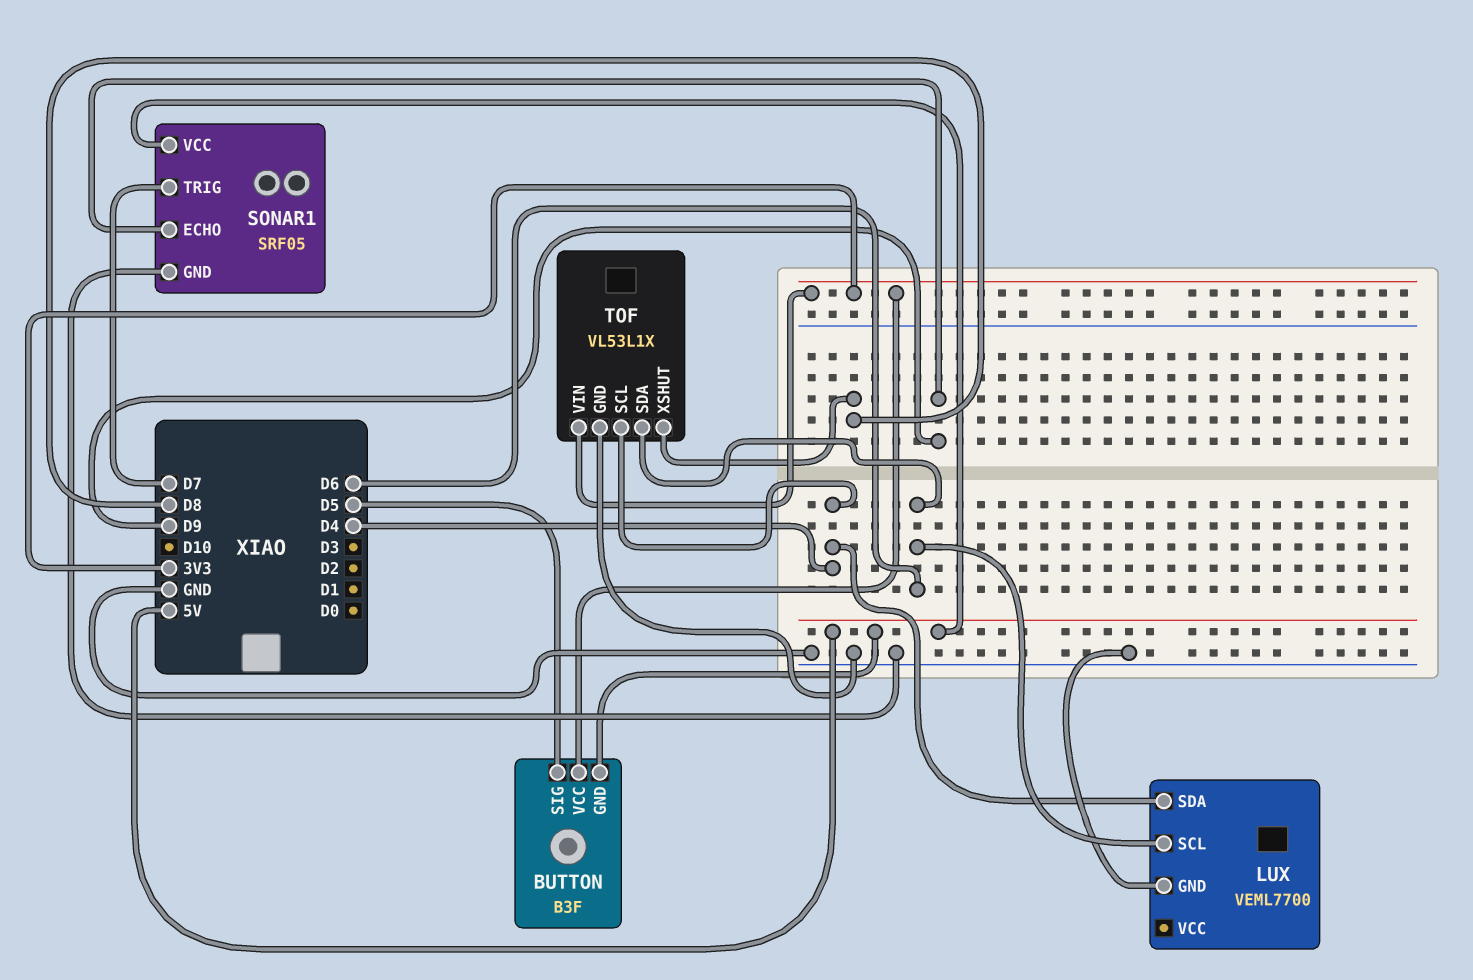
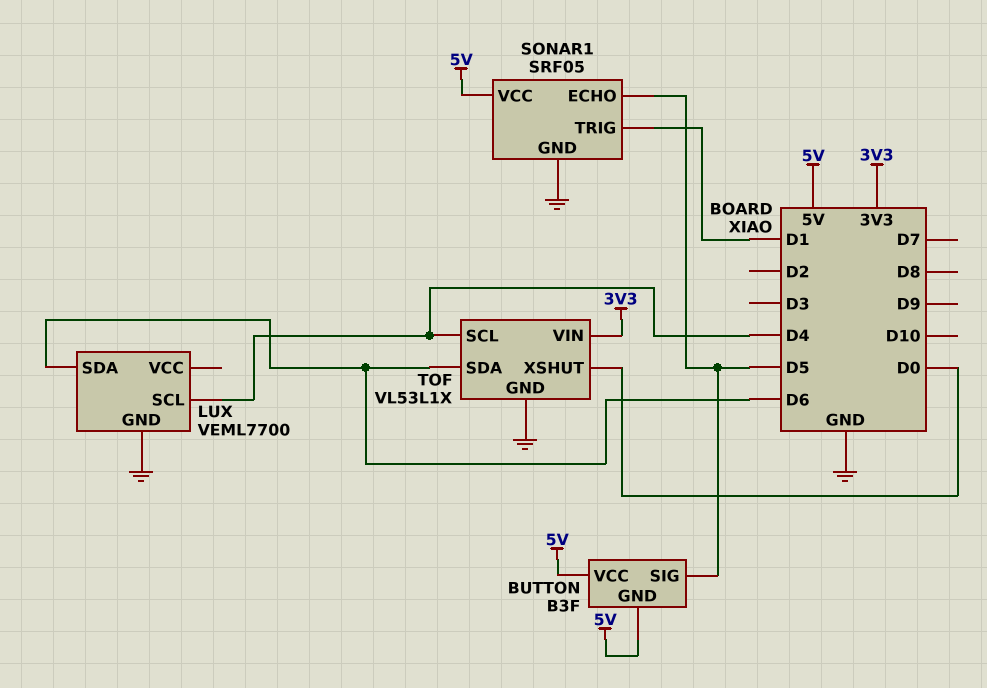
BUTTON pin VCC: 3V3 -> 5V
LUX pin SCL: D6 -> D4
LUX pin SDA: D4 -> D6
SONAR1 pin ECHO: D9 -> D5
SONAR1 pin TRIG: D7 -> D1
TOF pin XSHUT: D8 -> D0

